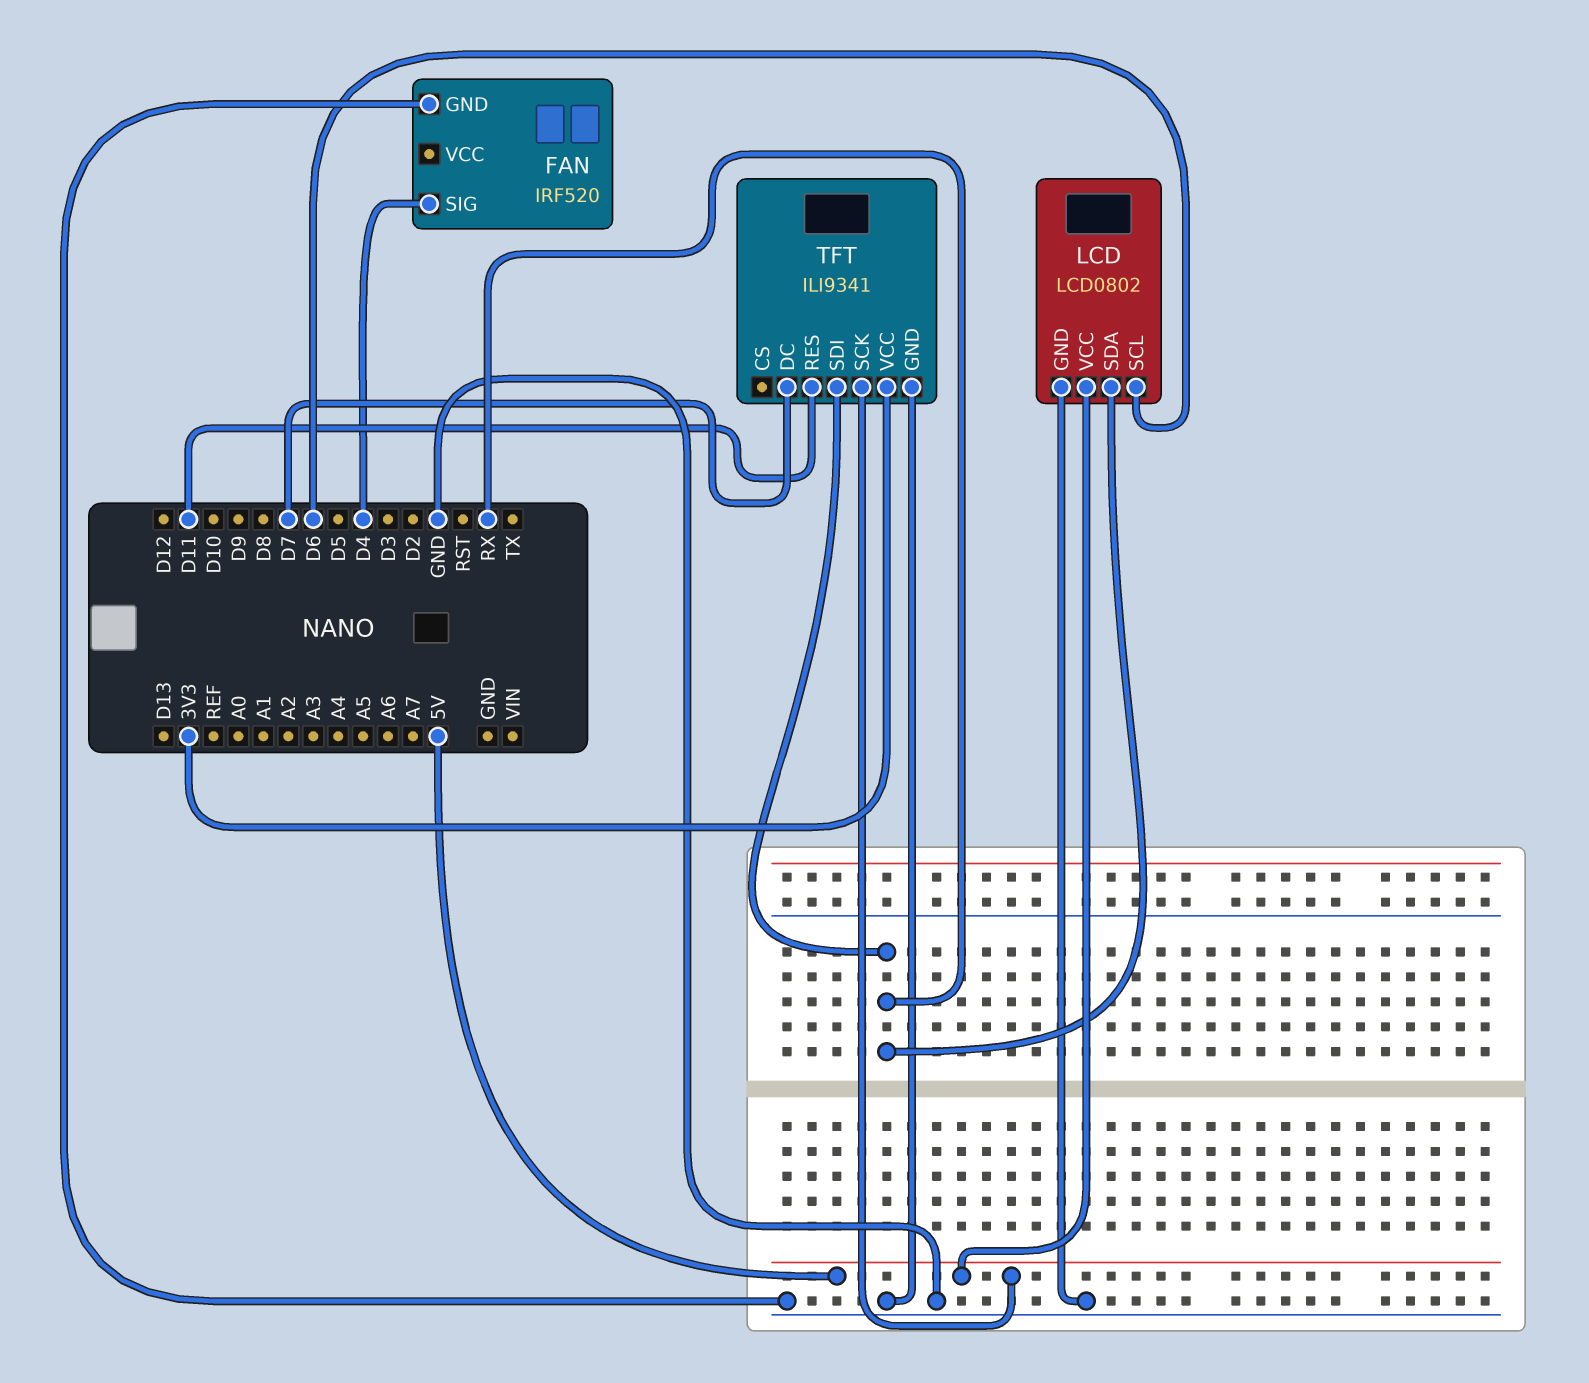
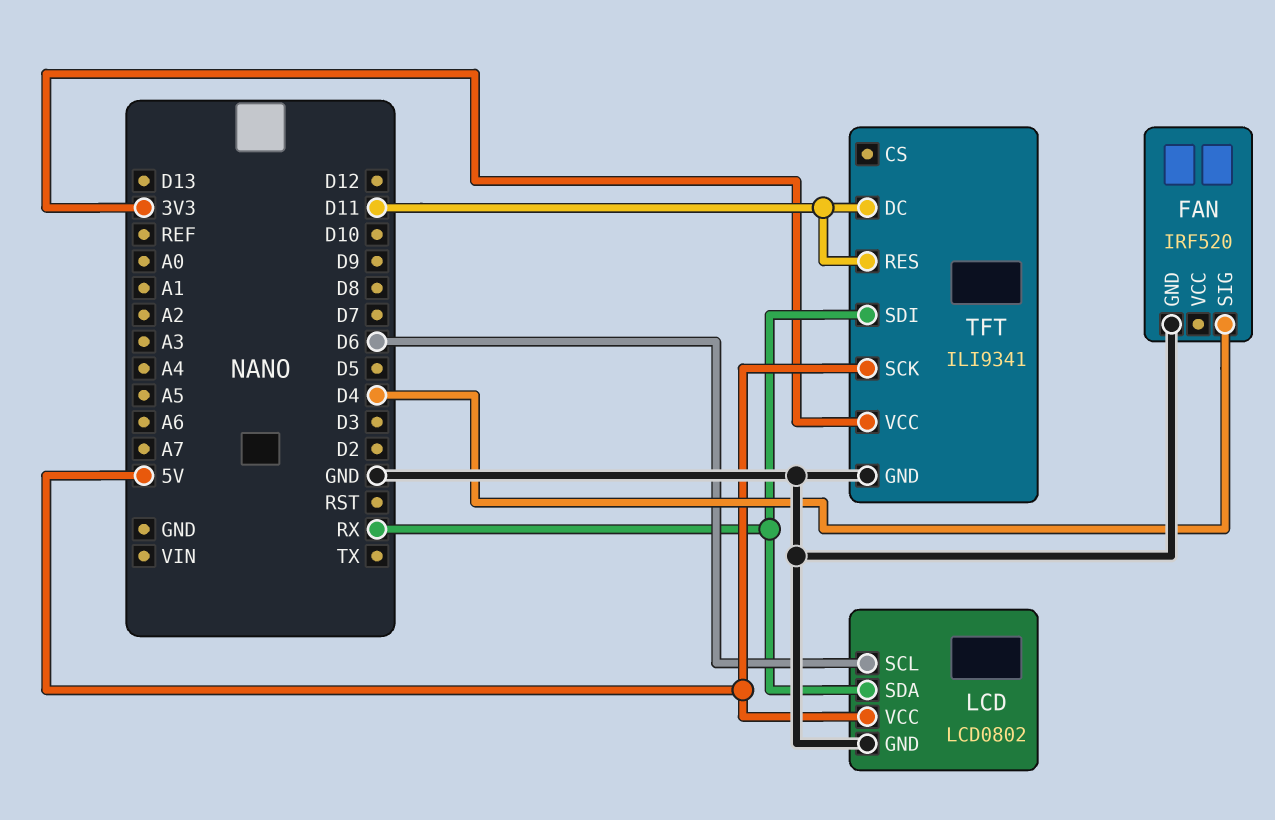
TFT pin DC: D7 -> D11

